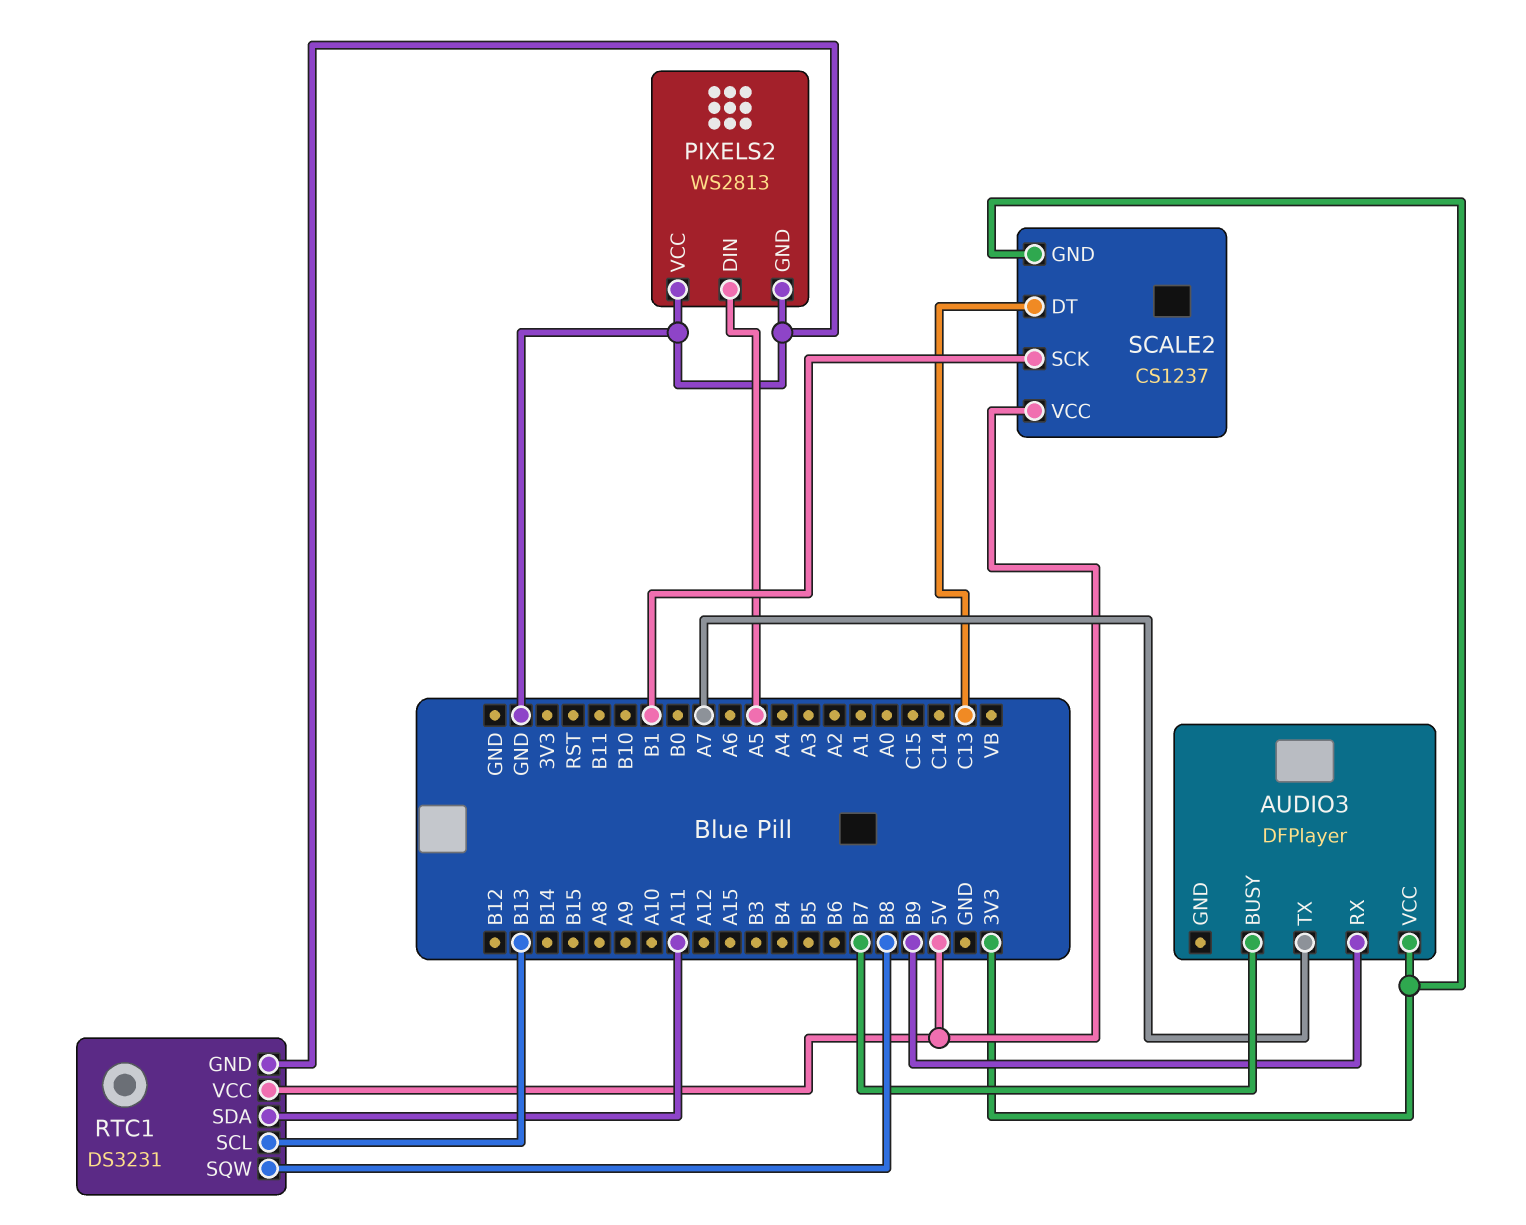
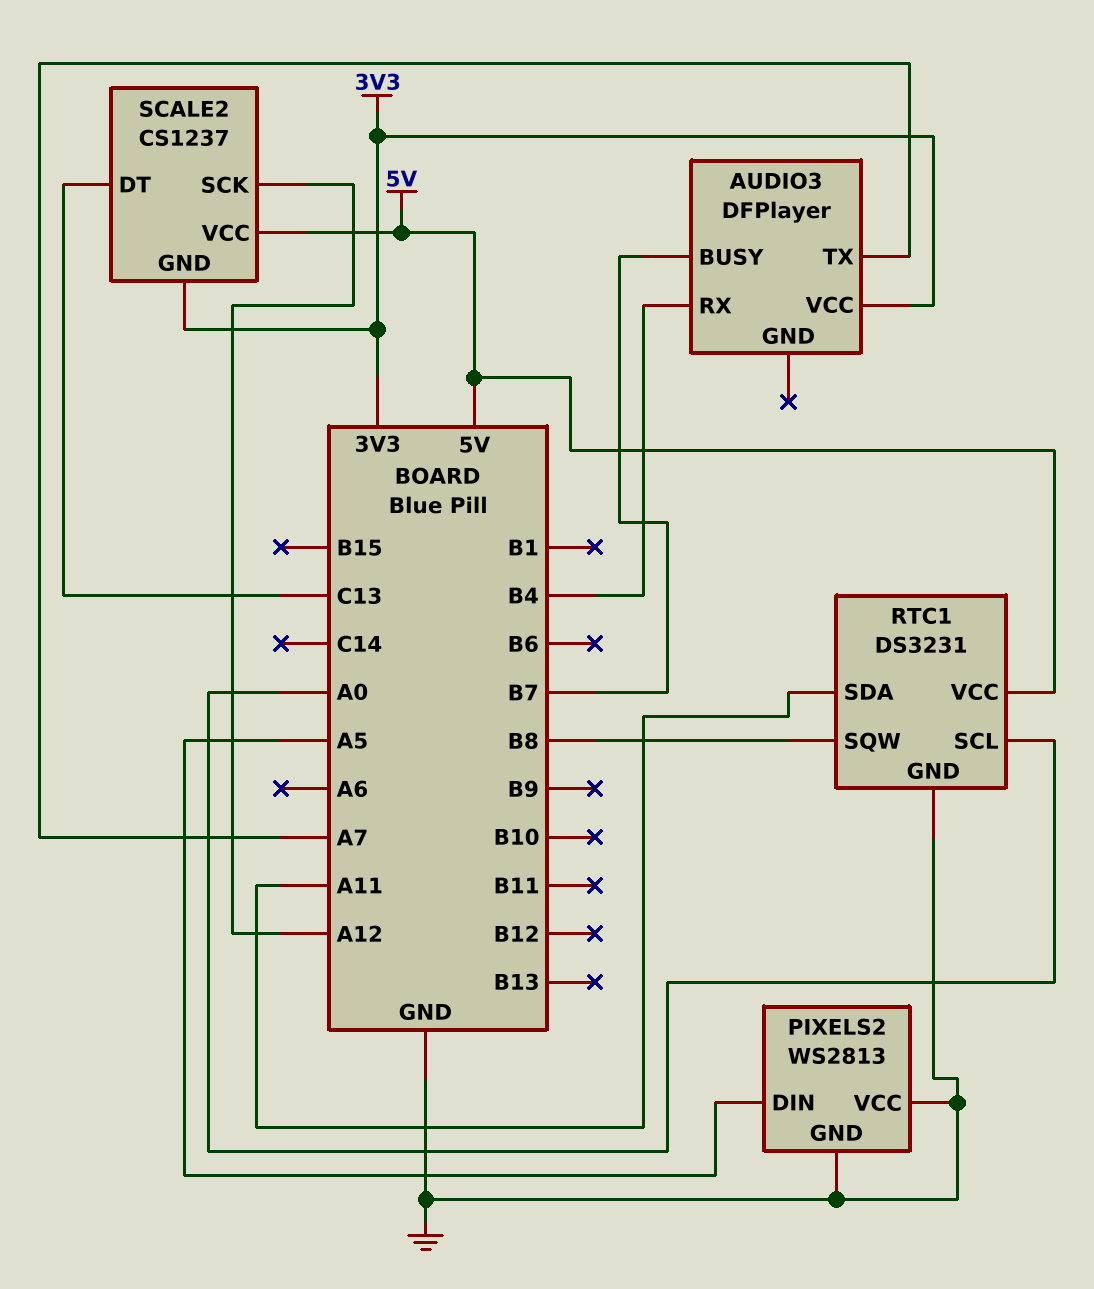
AUDIO3 pin RX: B9 -> B4
RTC1 pin SCL: B13 -> A0
SCALE2 pin SCK: B1 -> A12

